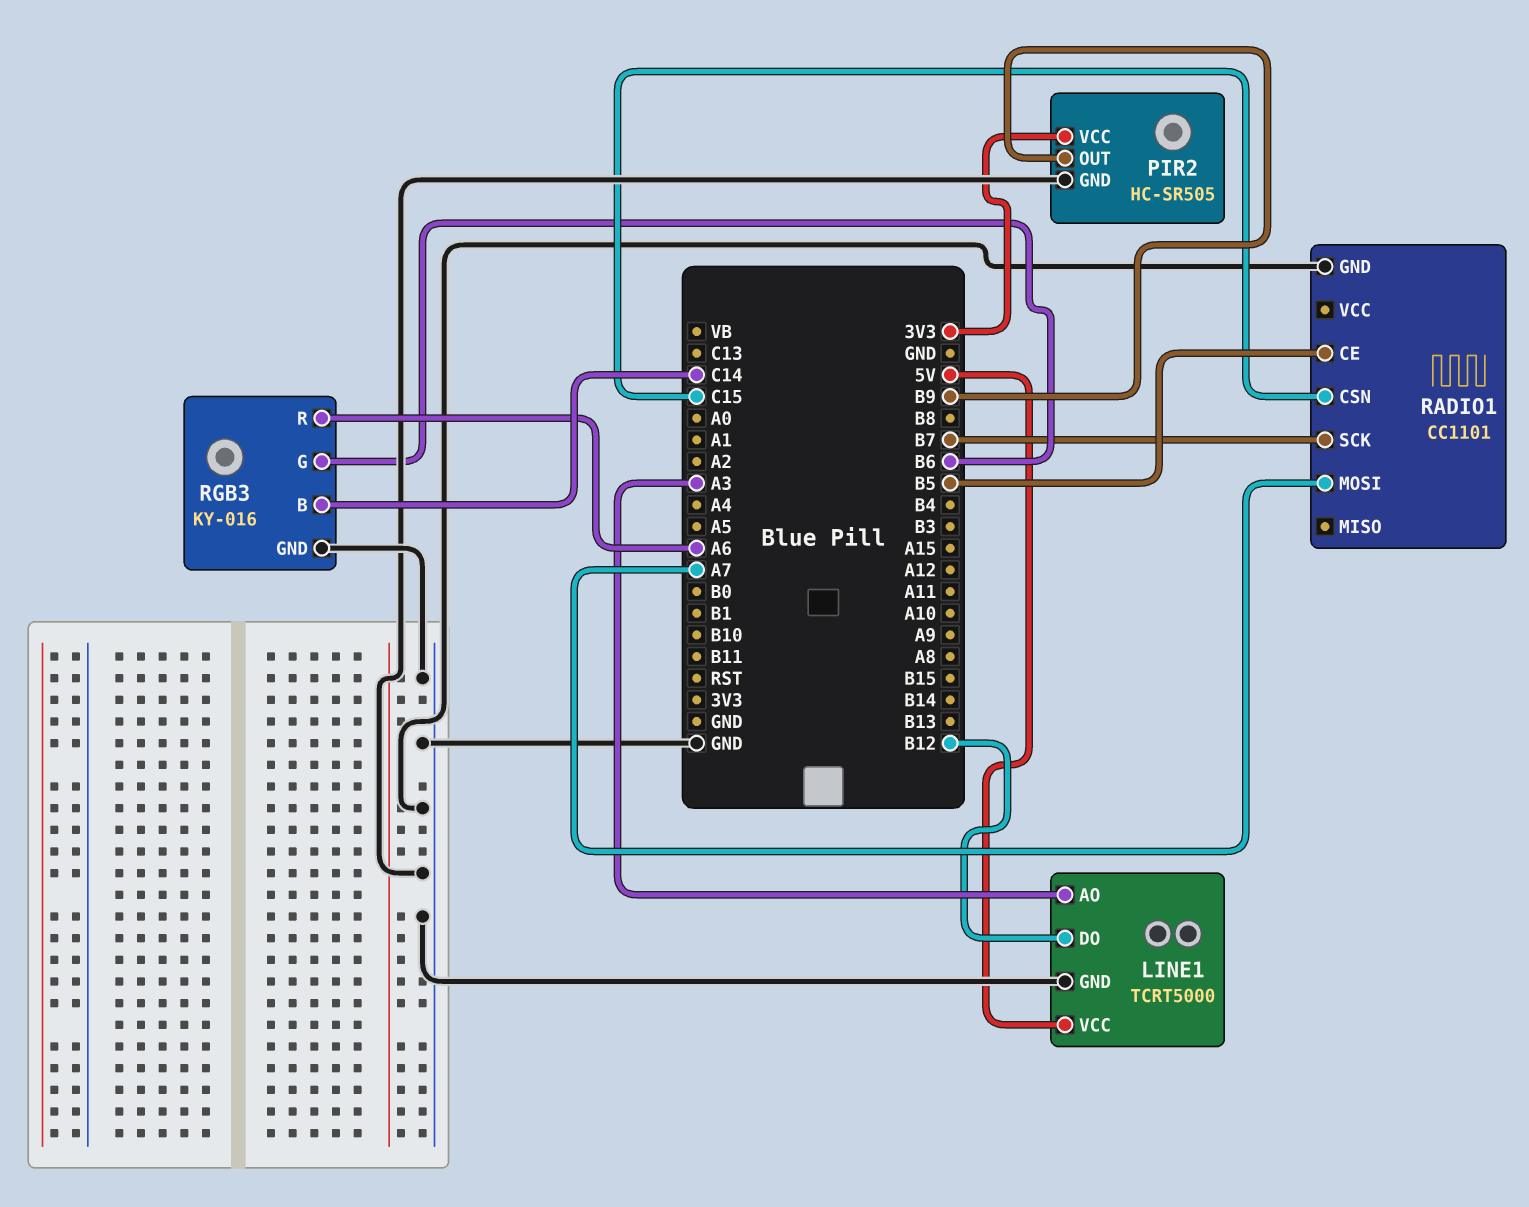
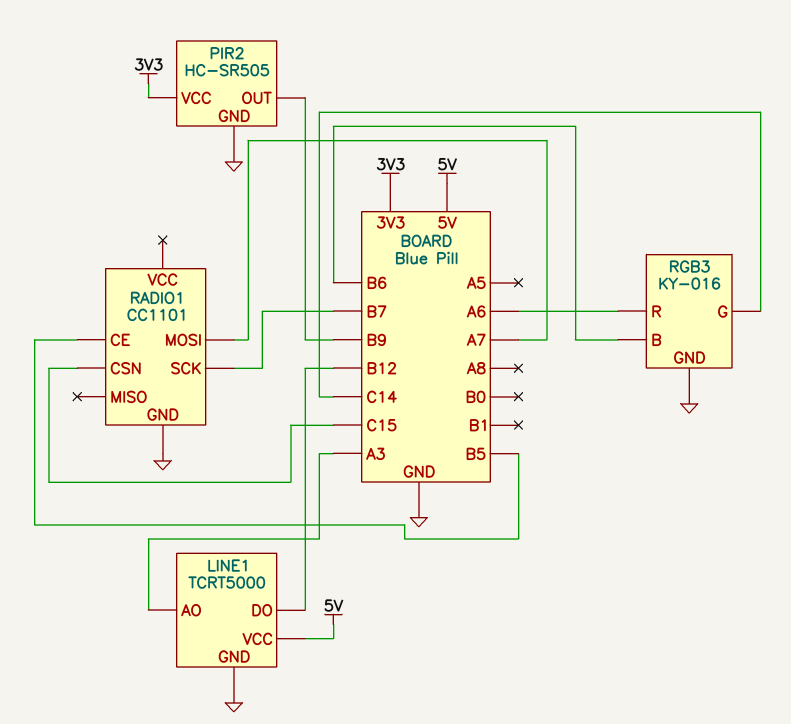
RGB3 pin B: C14 -> B6
RGB3 pin G: B6 -> C14

